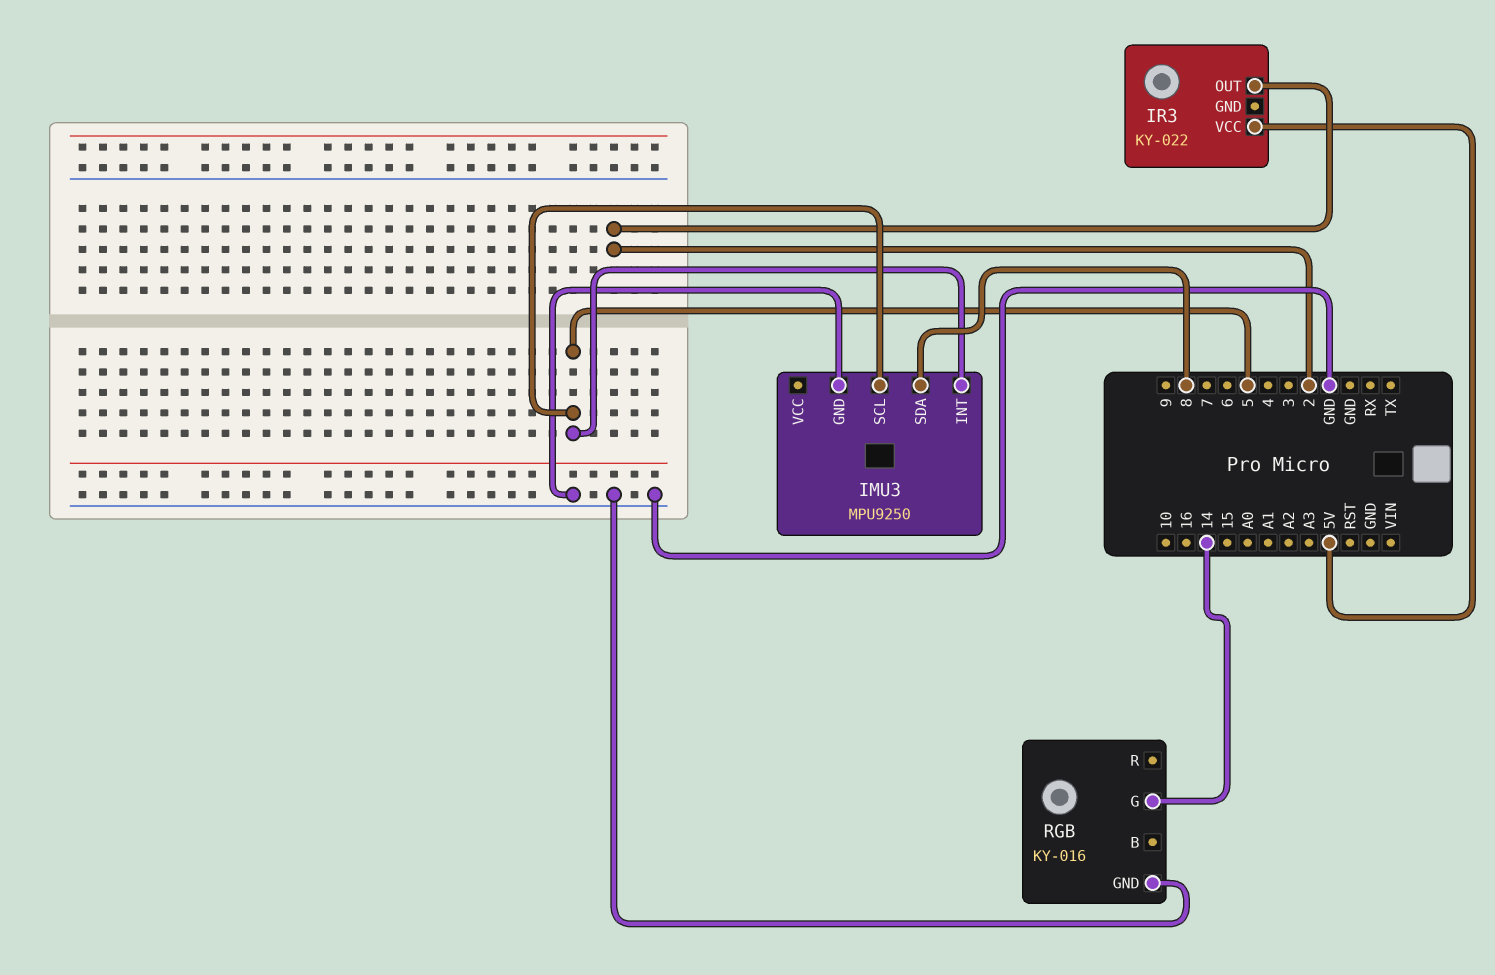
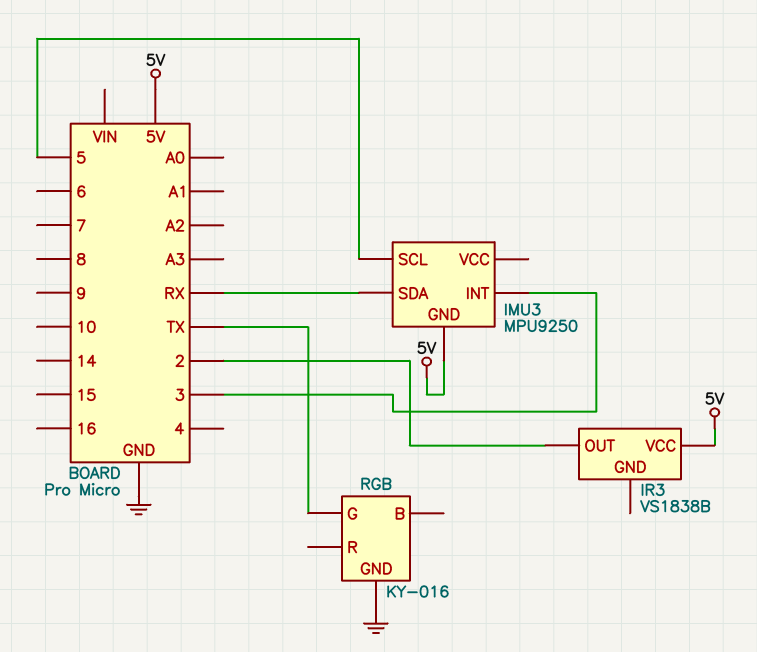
IMU3 pin GND: GND -> 5V
IMU3 pin INT: 5 -> 3
IMU3 pin SDA: 8 -> RX
IR3: KY-022 -> VS1838B
RGB pin G: 14 -> TX

